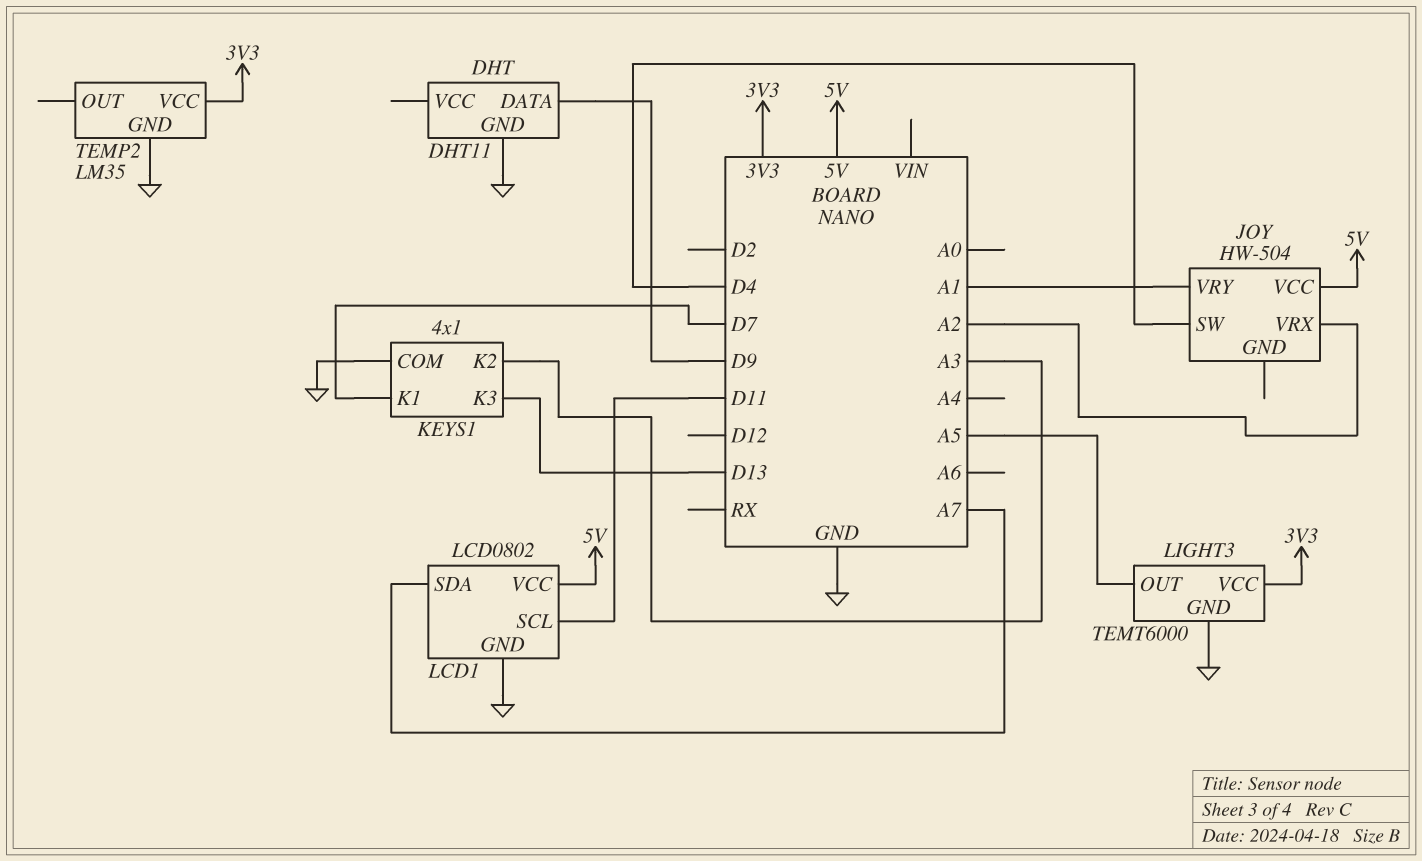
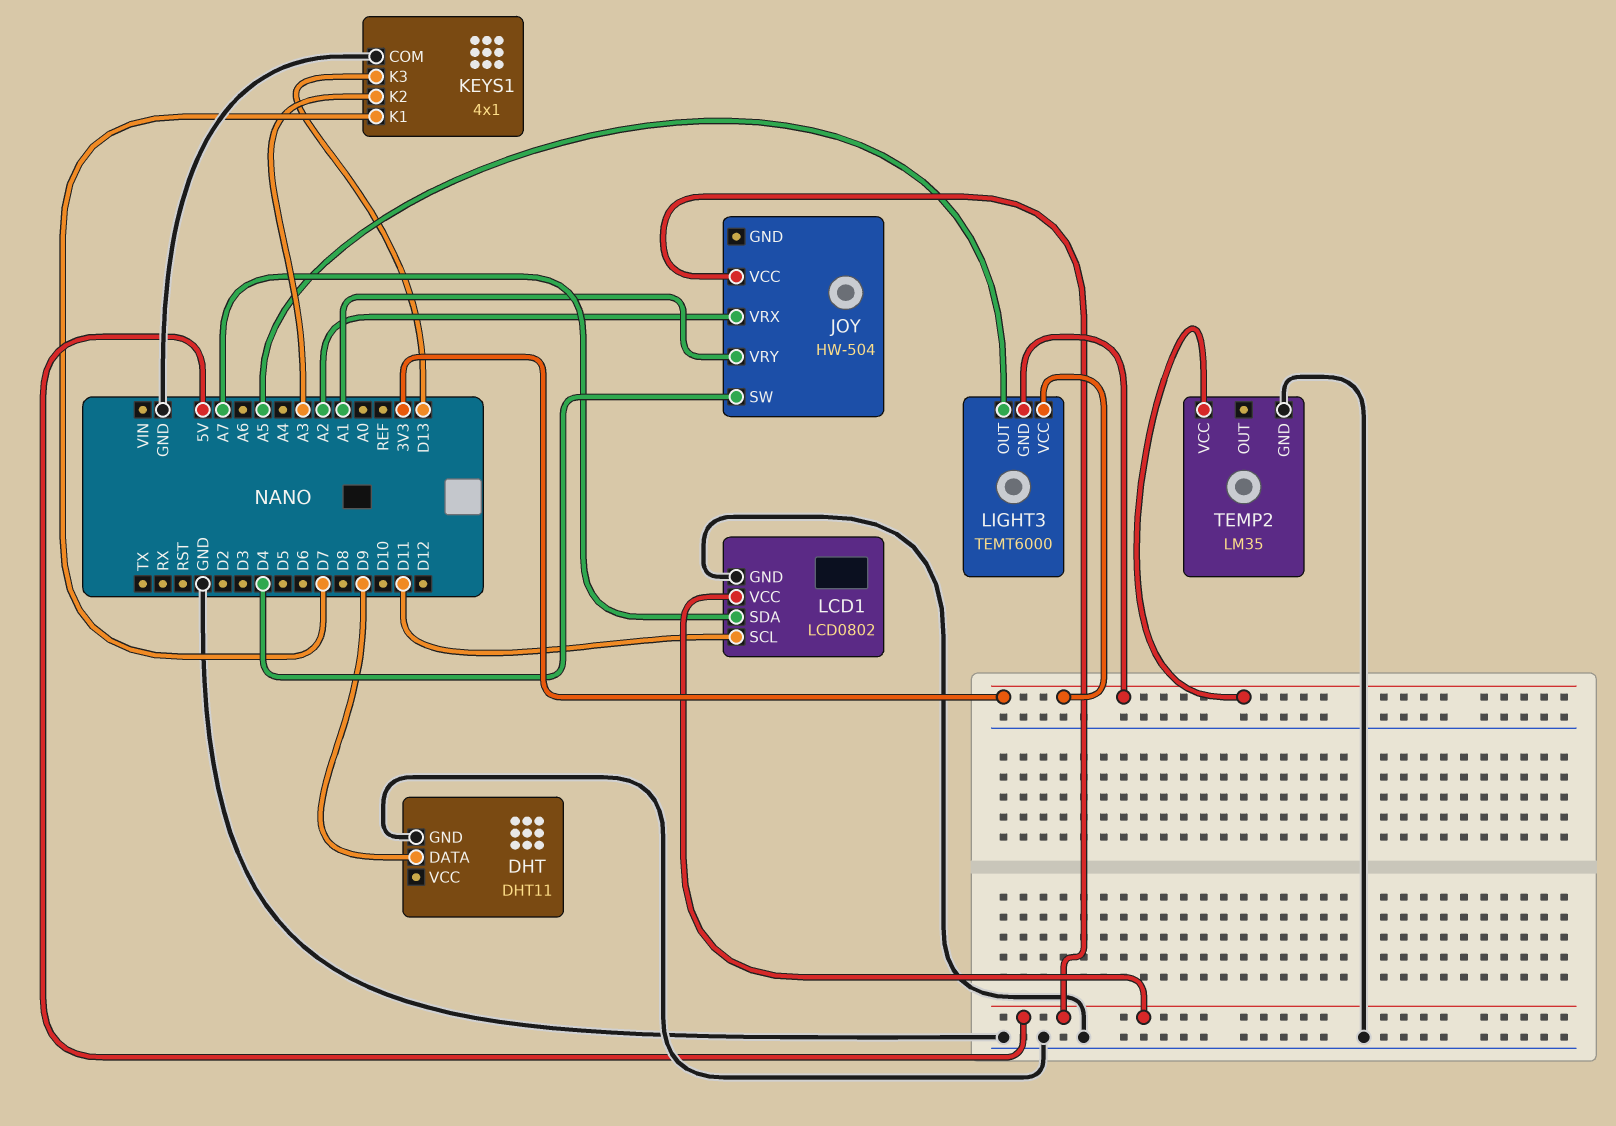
LIGHT3 pin GND: GND -> 3V3

